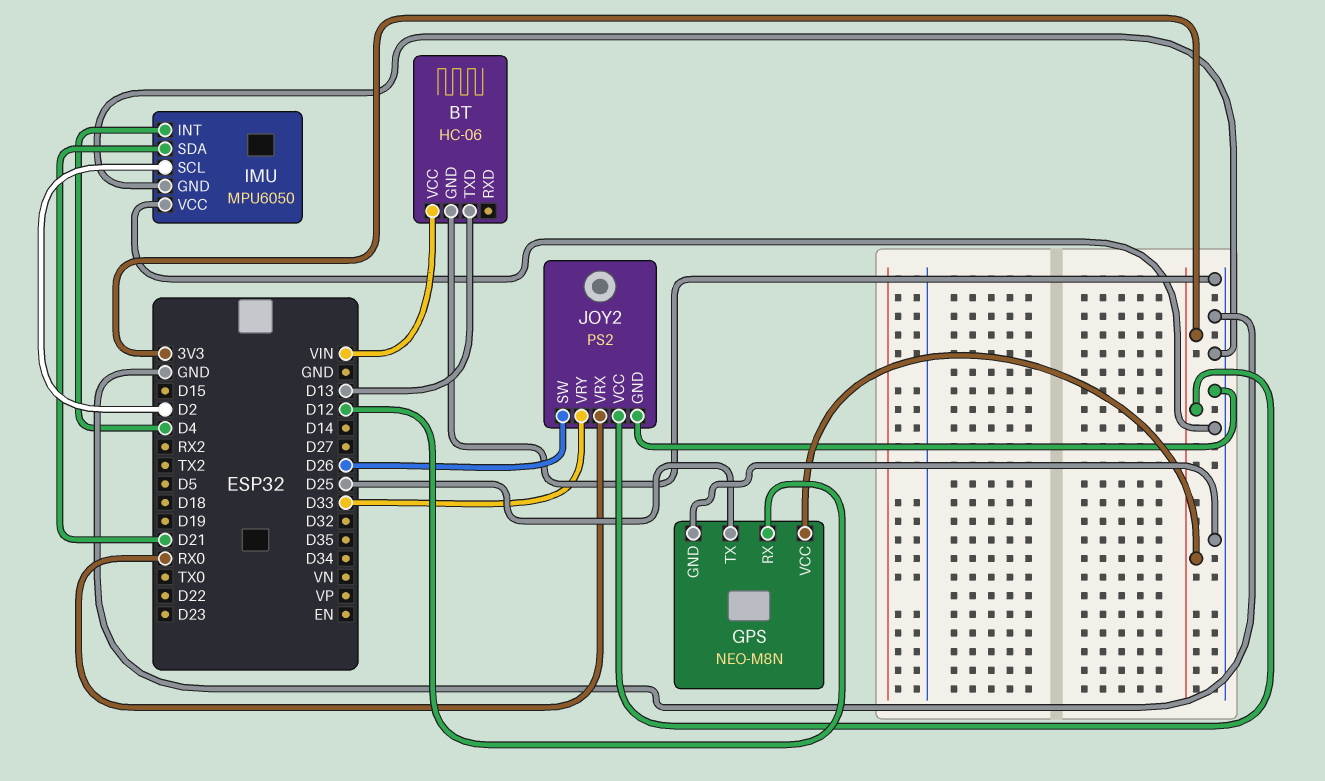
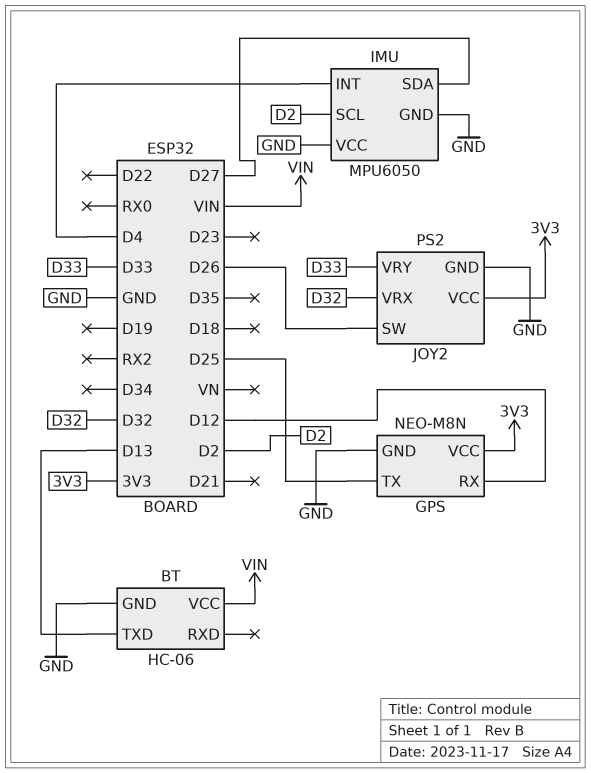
IMU pin SDA: D21 -> D27
JOY2 pin VRX: RX0 -> D32

